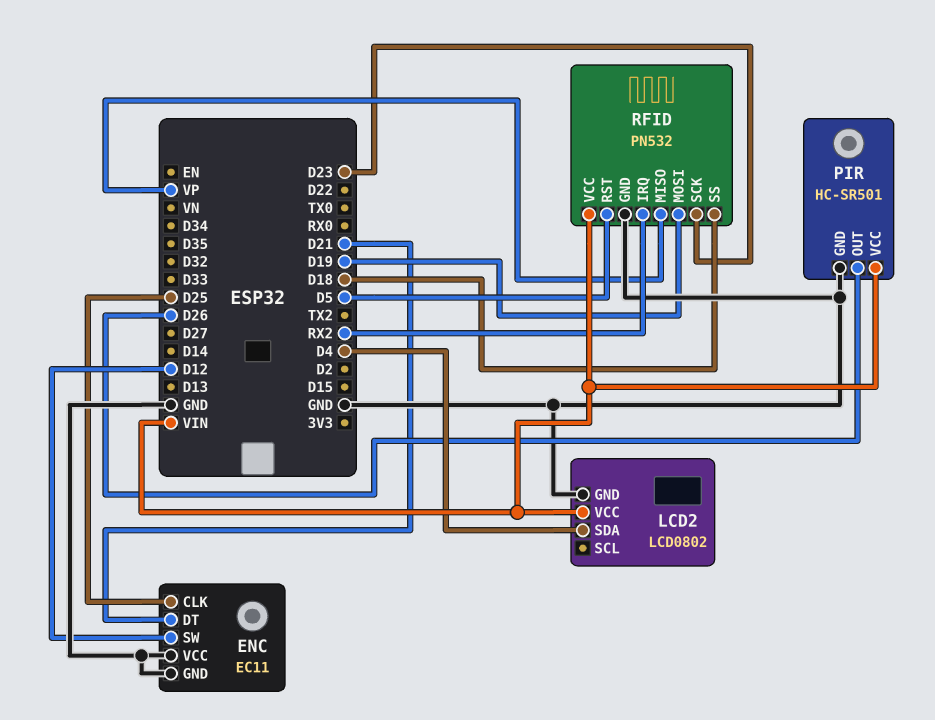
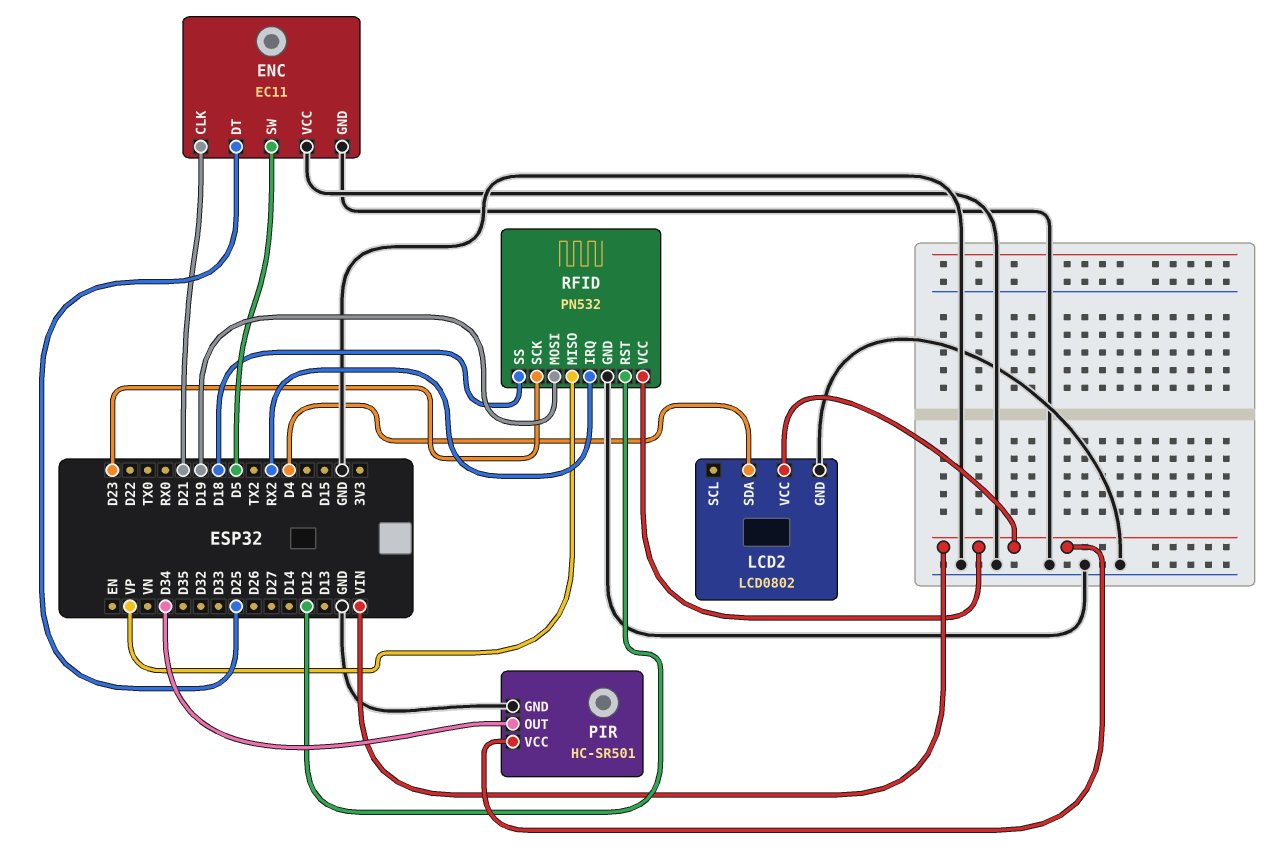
ENC pin CLK: D25 -> D21
ENC pin DT: D21 -> D25
ENC pin SW: D12 -> D5
PIR pin OUT: D26 -> D34
RFID pin RST: D5 -> D12

